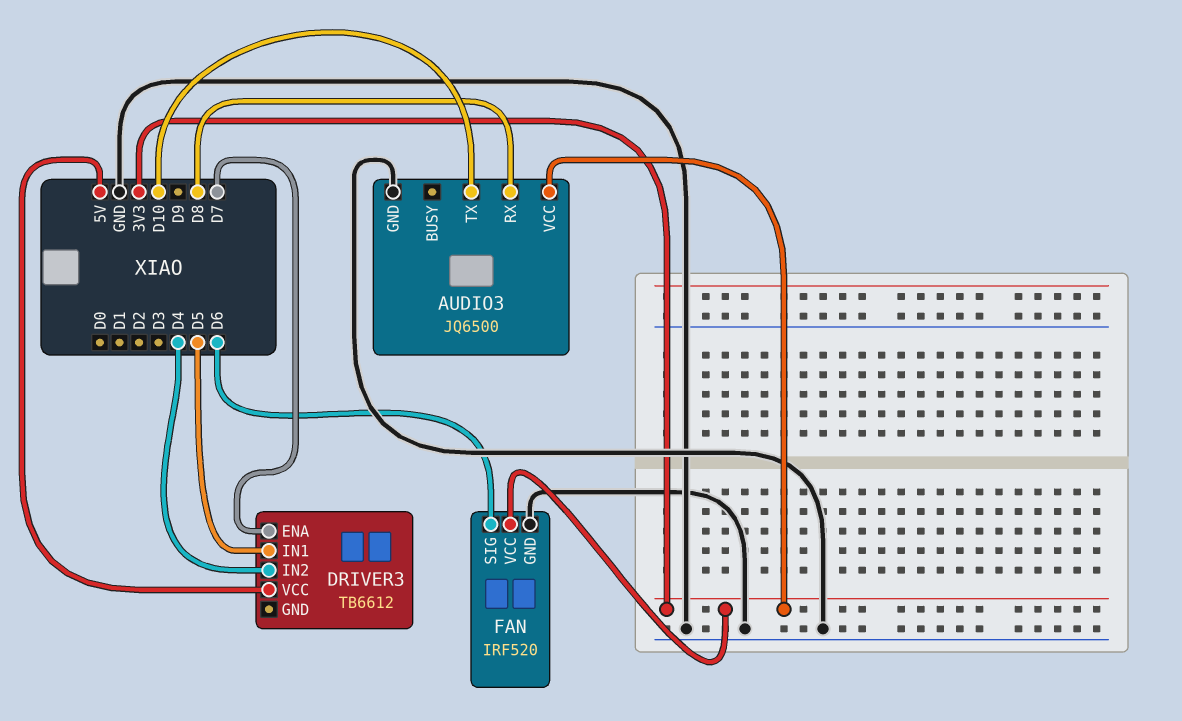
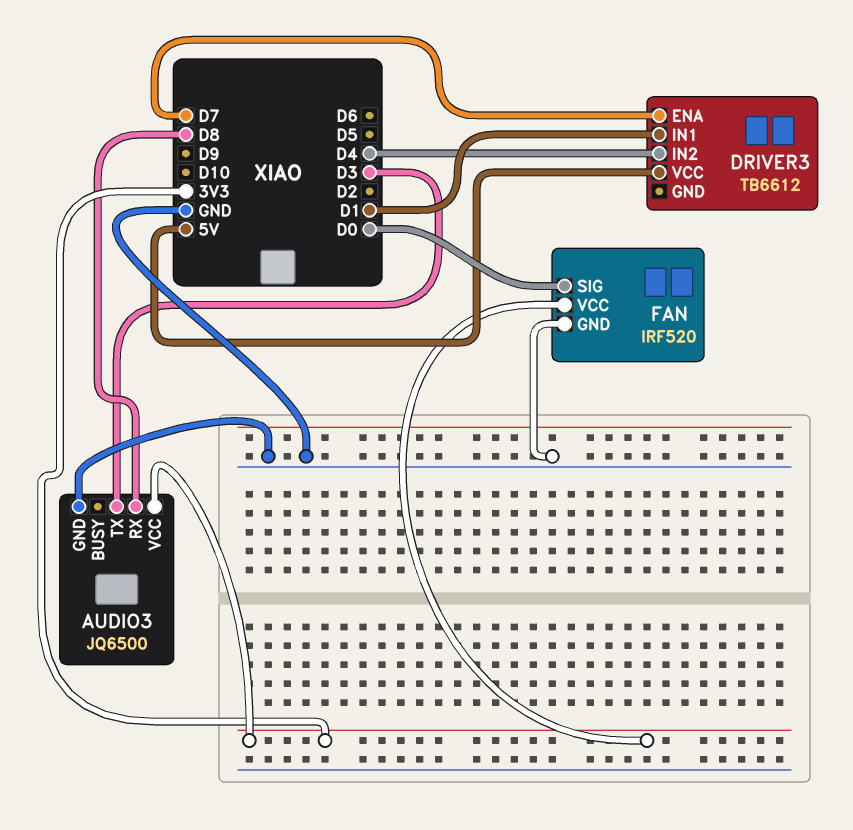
AUDIO3 pin TX: D10 -> D3
DRIVER3 pin IN1: D5 -> D1
FAN pin SIG: D6 -> D0

